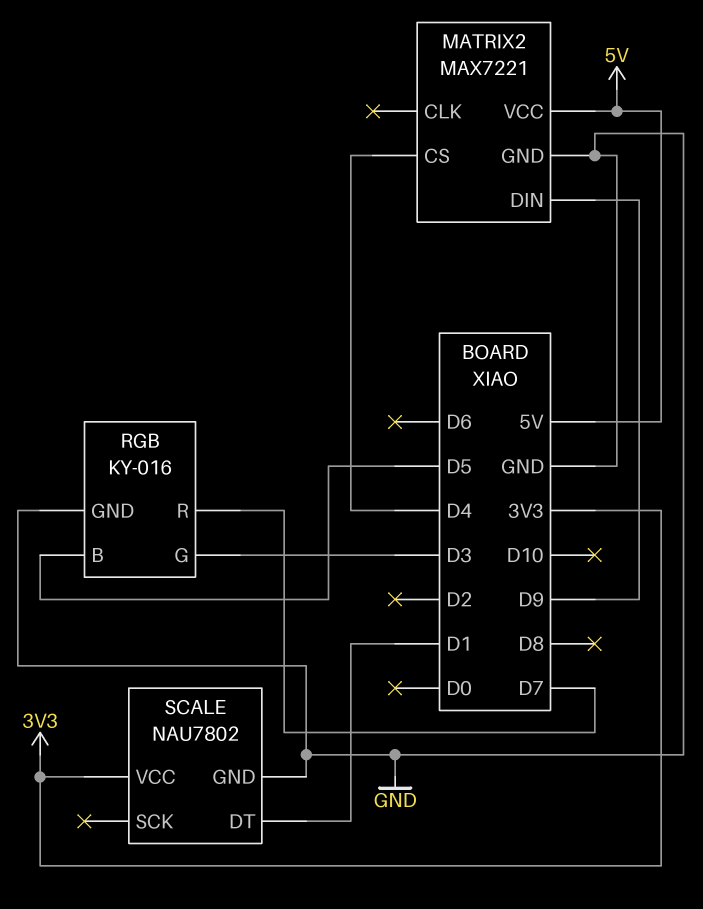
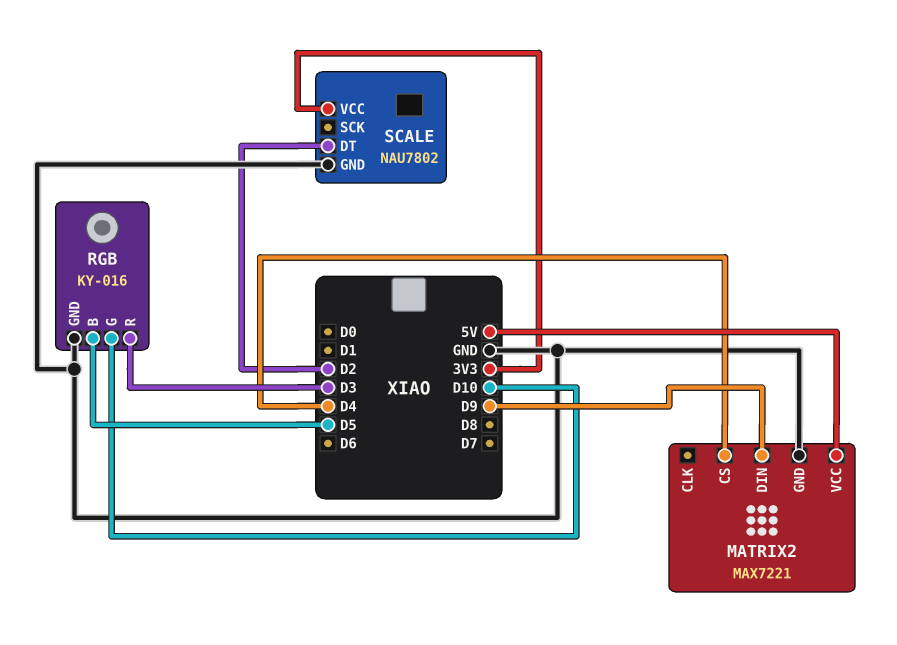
RGB pin G: D3 -> D10
RGB pin R: D7 -> D3
SCALE pin DT: D1 -> D2

